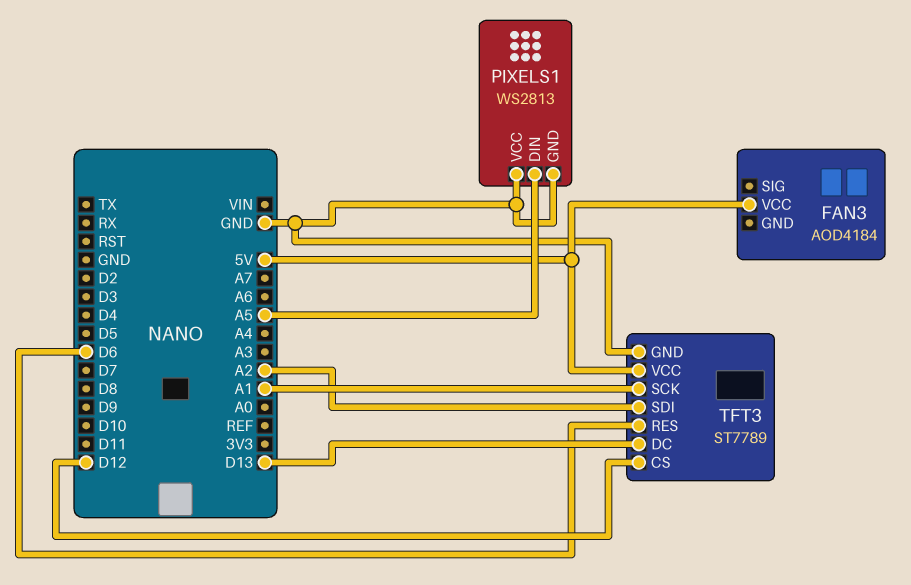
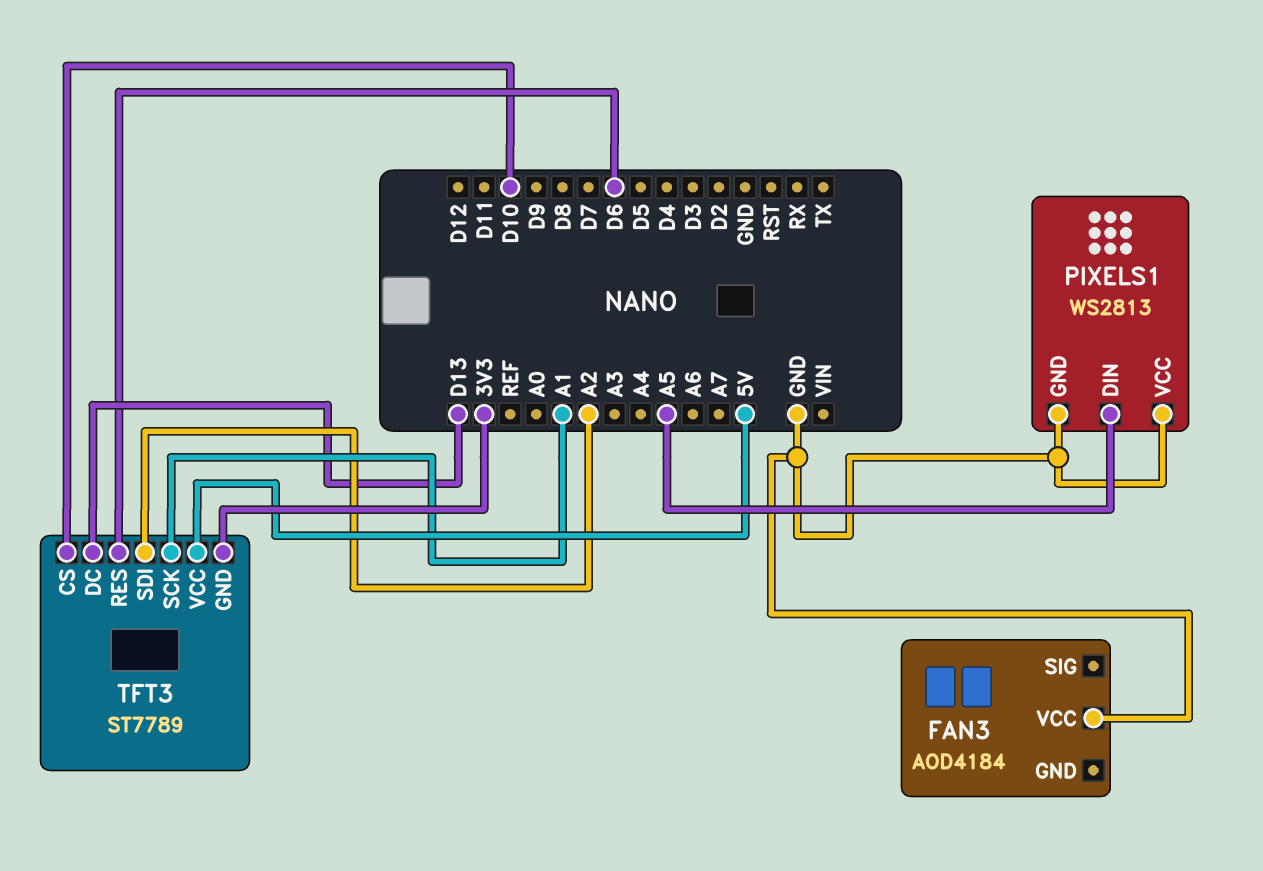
FAN3 pin VCC: 5V -> GND
TFT3 pin CS: D12 -> D10
TFT3 pin GND: GND -> 3V3

